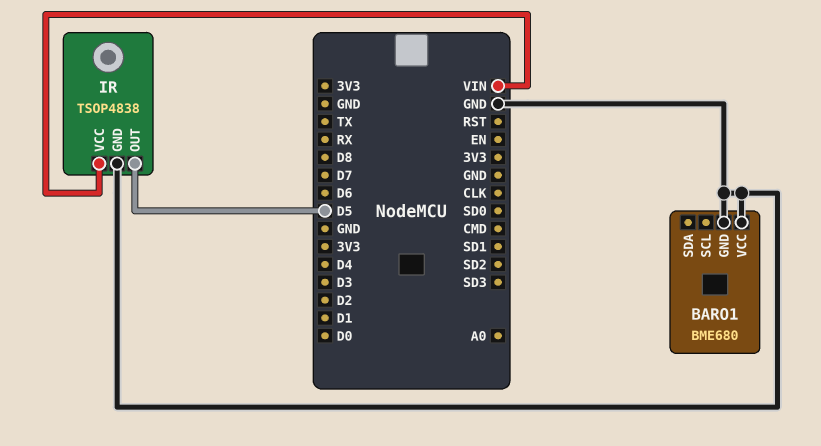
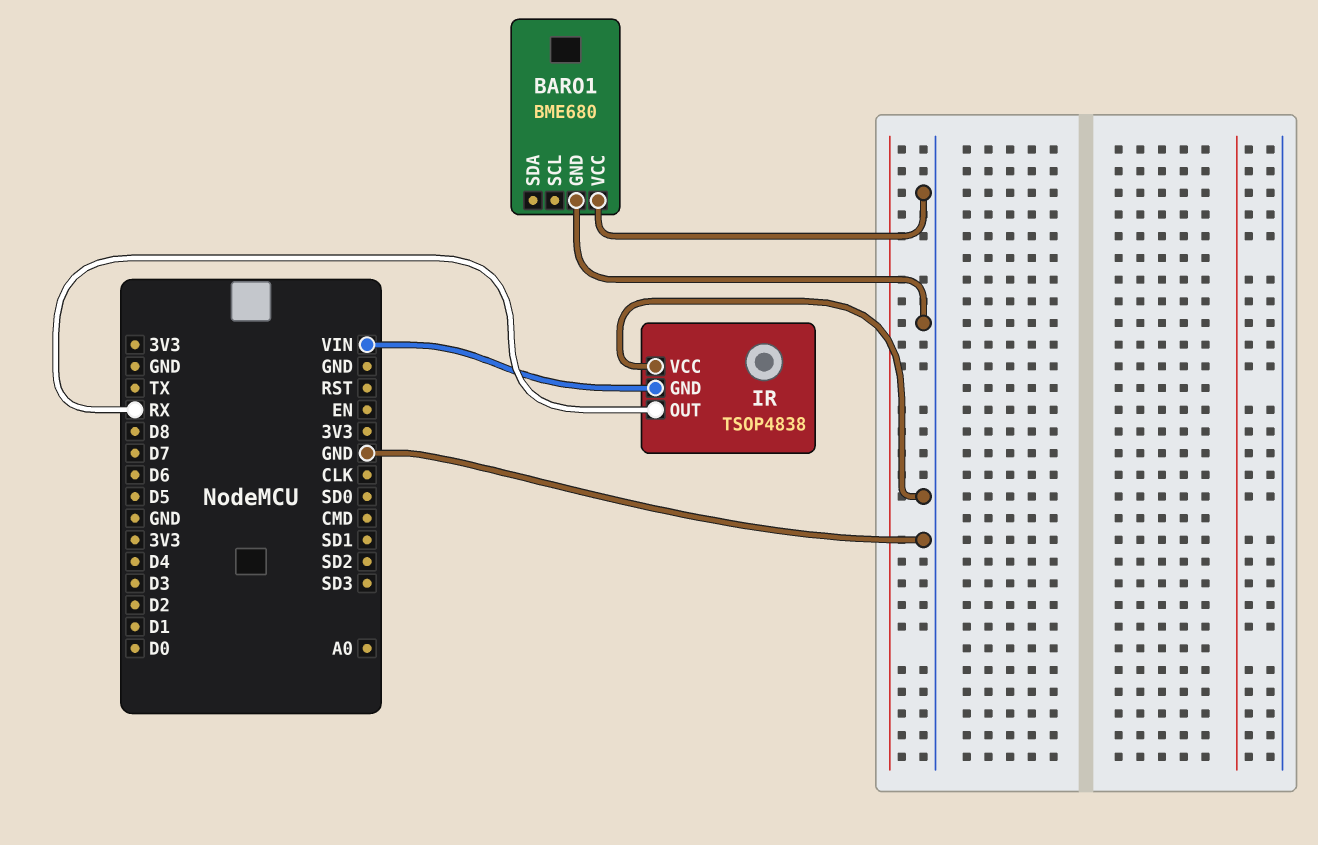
IR pin GND: GND -> VIN
IR pin OUT: D5 -> RX
IR pin VCC: VIN -> GND

